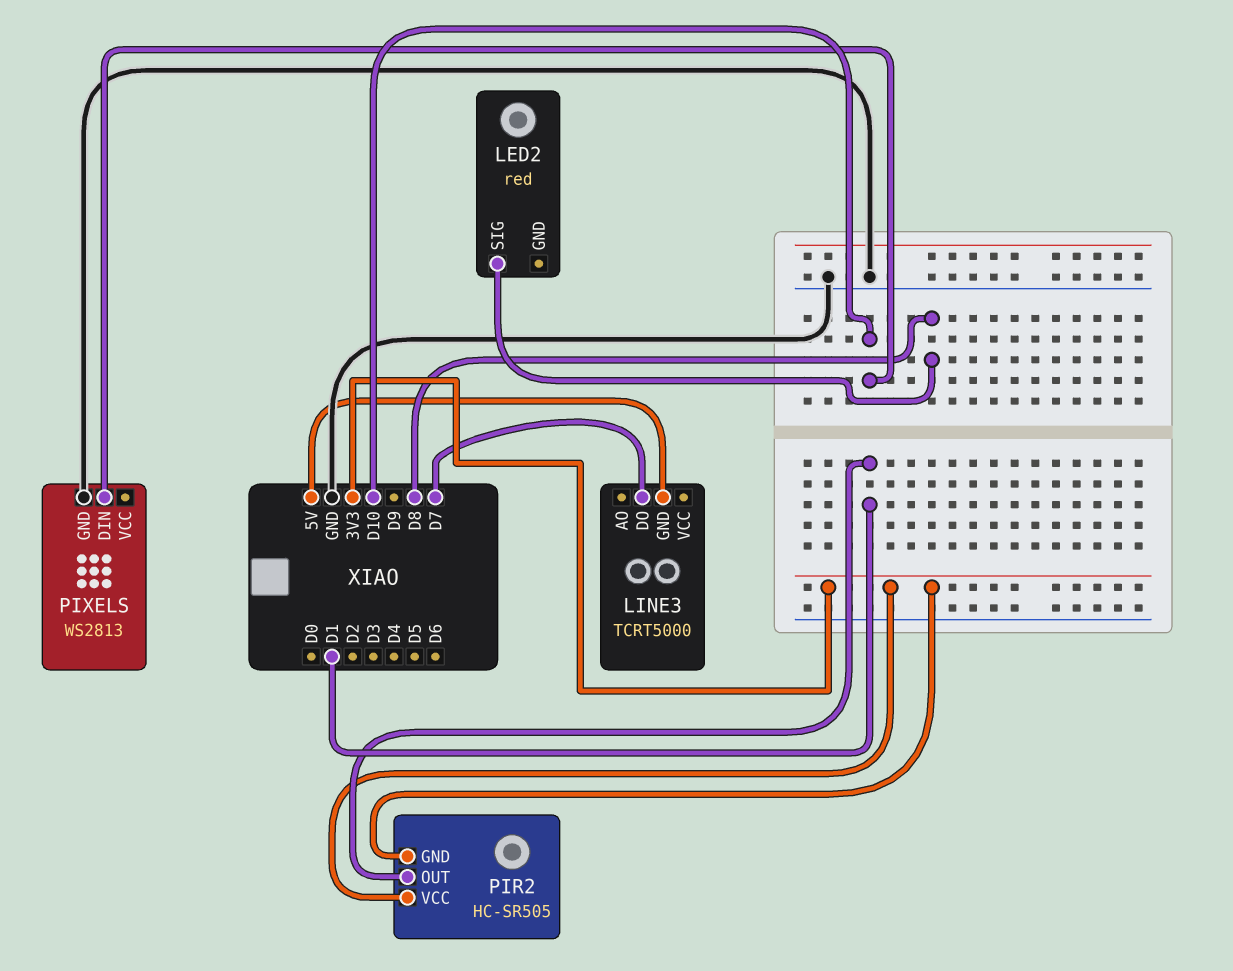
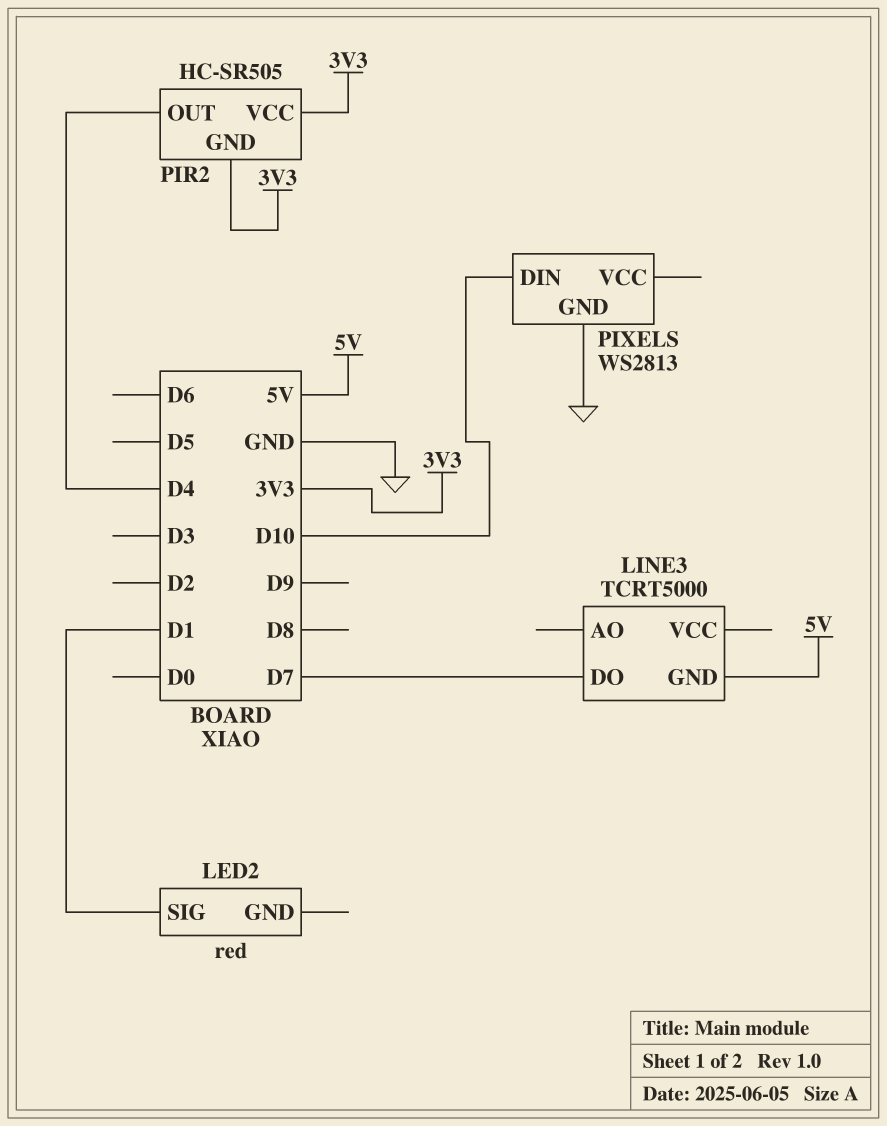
LED2 pin SIG: D8 -> D1
PIR2 pin OUT: D1 -> D4

